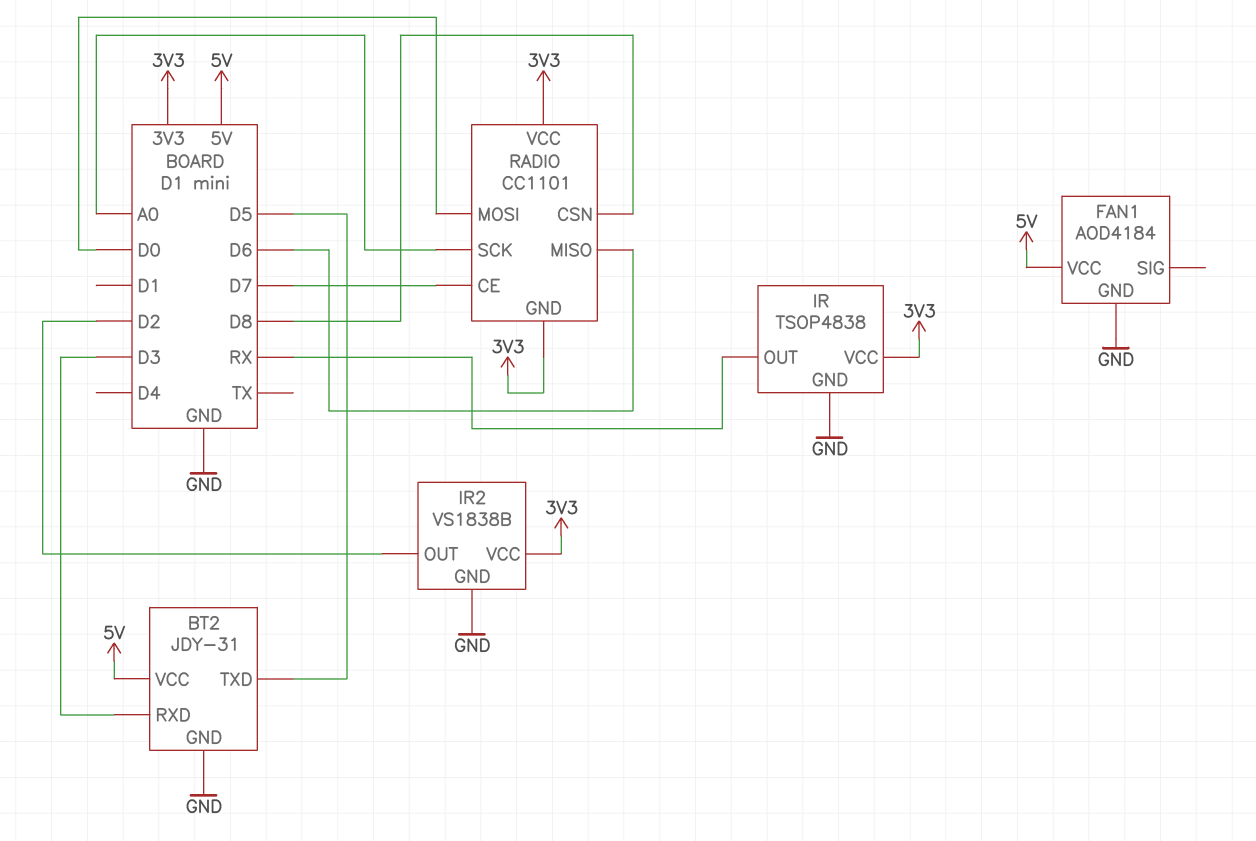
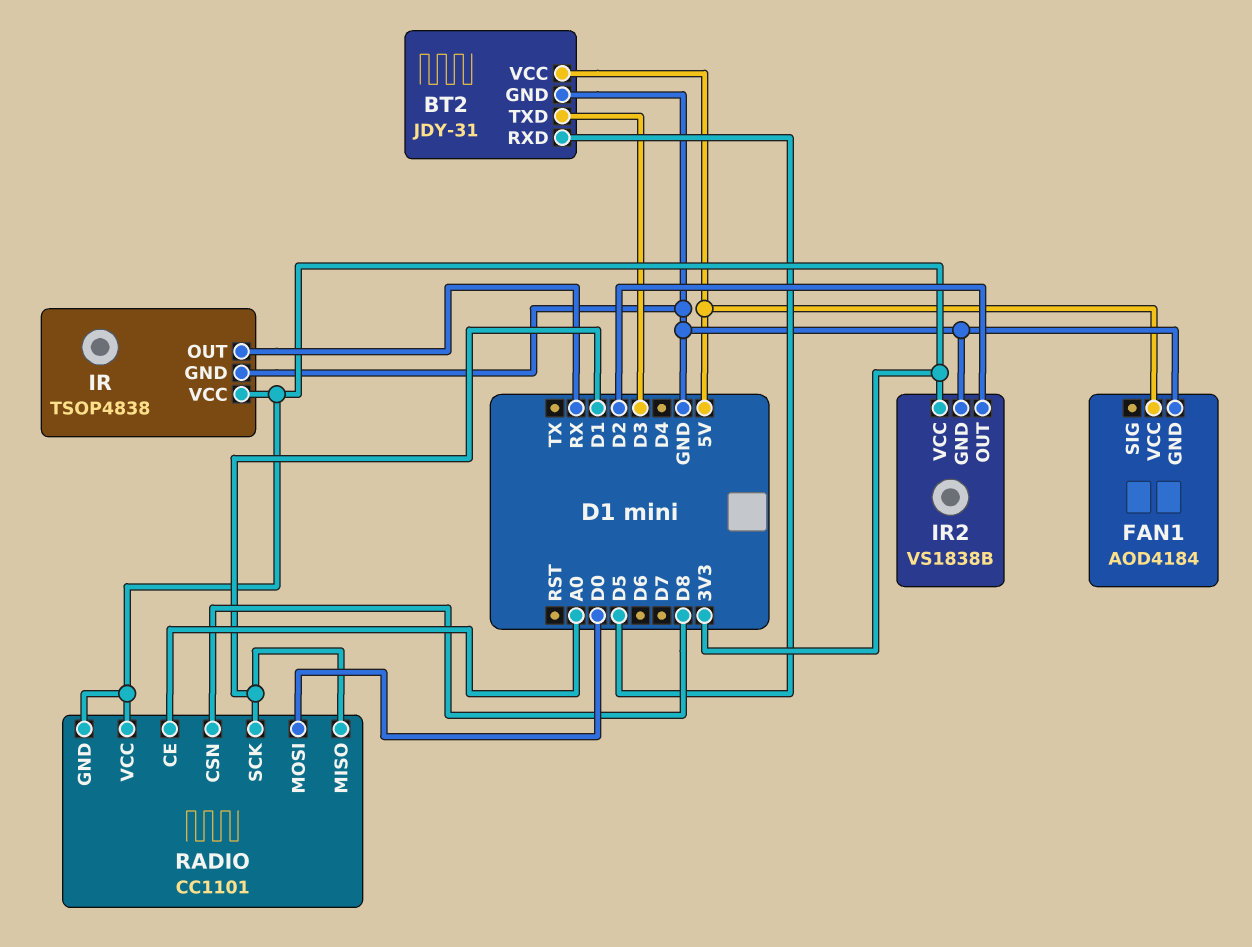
BT2 pin RXD: D3 -> D5
BT2 pin TXD: D5 -> D3
RADIO pin CE: D7 -> A0
RADIO pin MISO: D6 -> D1
RADIO pin SCK: A0 -> D1

